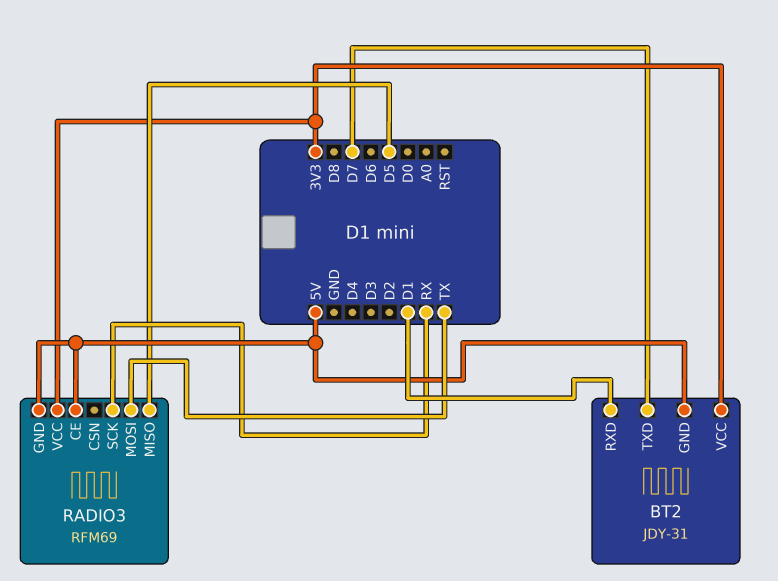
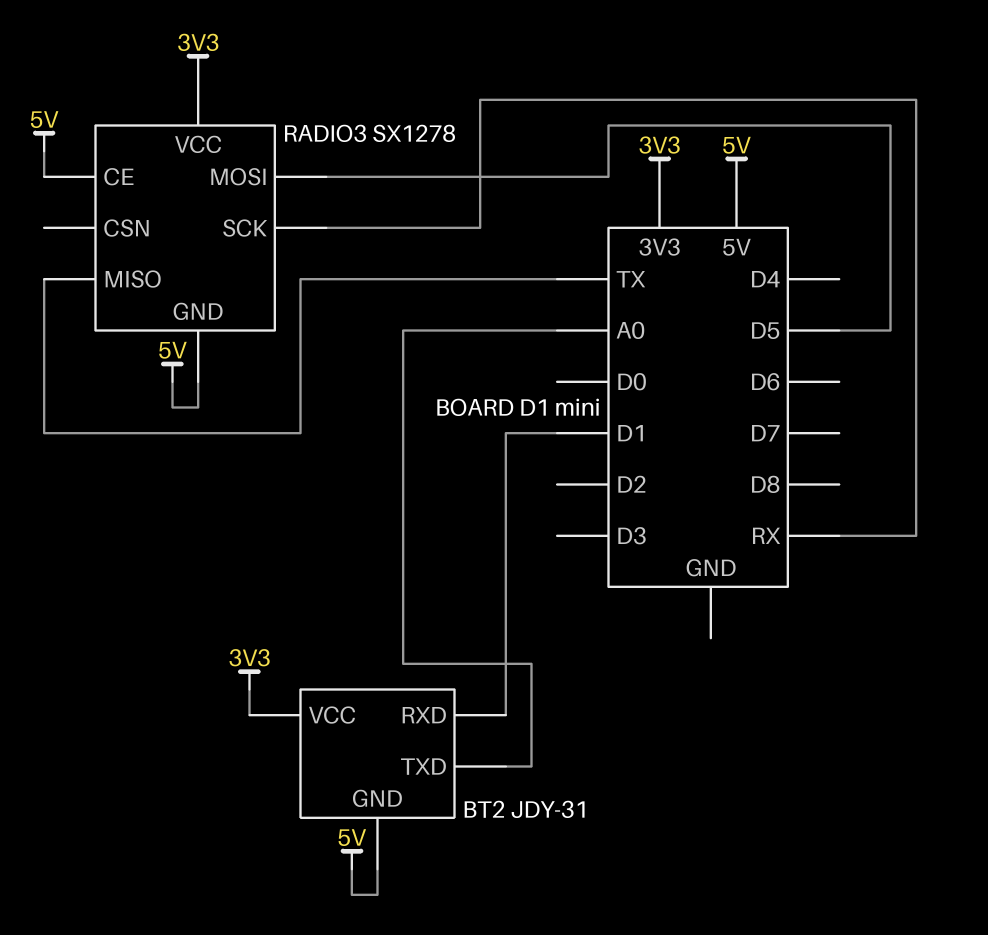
BT2 pin TXD: D7 -> A0
RADIO3: RFM69 -> SX1278
RADIO3 pin MISO: D5 -> TX
RADIO3 pin MOSI: TX -> D5

